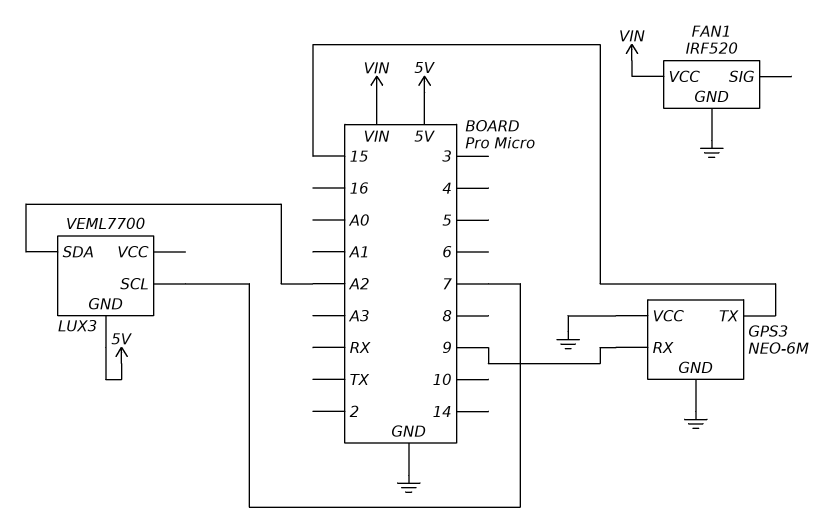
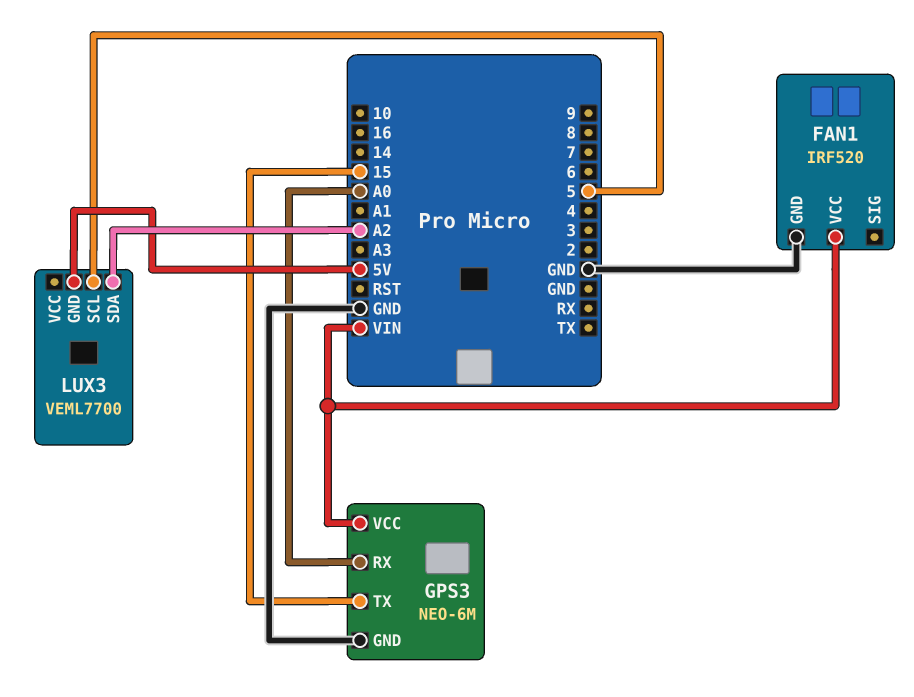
GPS3 pin RX: 9 -> A0
GPS3 pin VCC: GND -> VIN
LUX3 pin SCL: 7 -> 5

